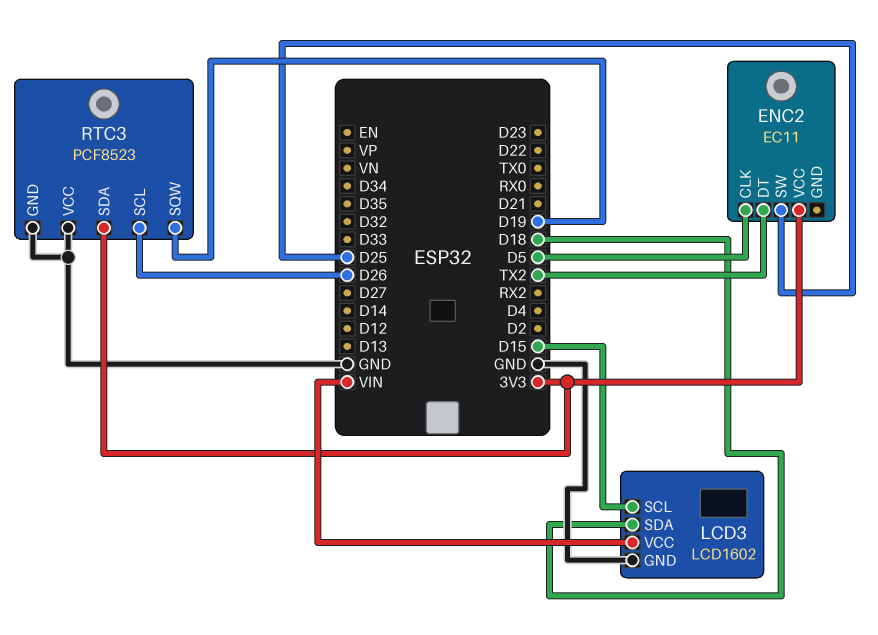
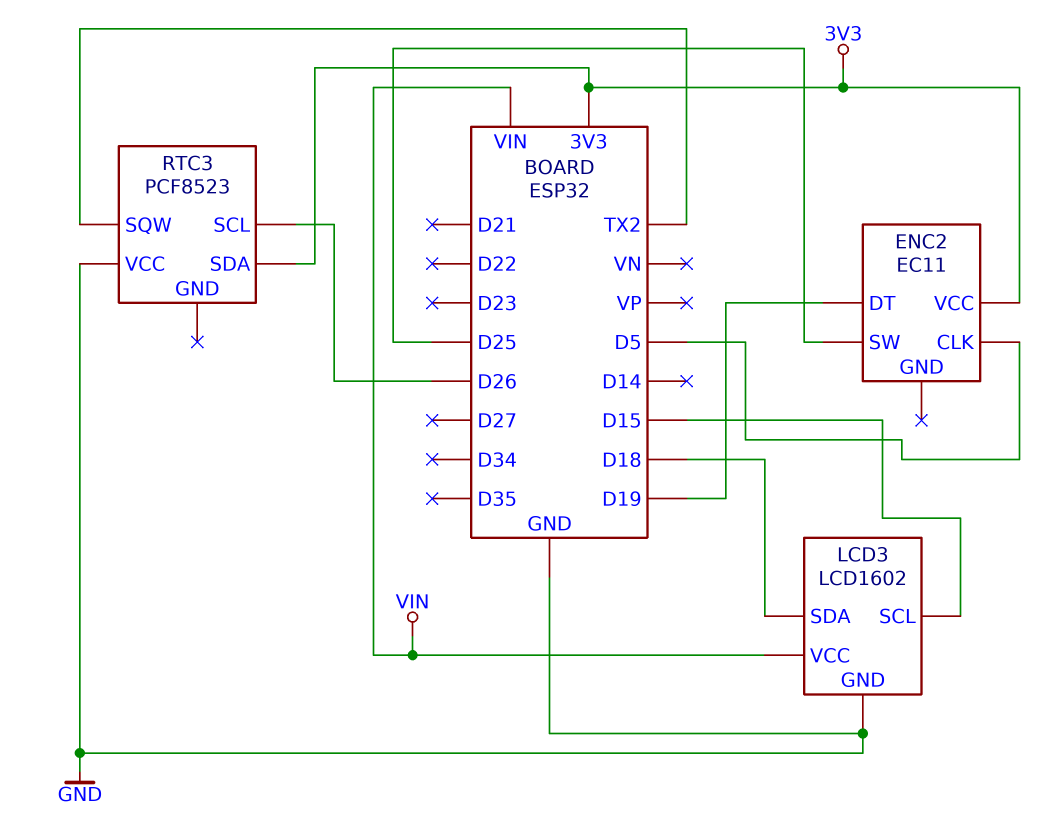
ENC2 pin DT: TX2 -> D19
RTC3 pin GND: GND -> none
RTC3 pin SQW: D19 -> TX2

